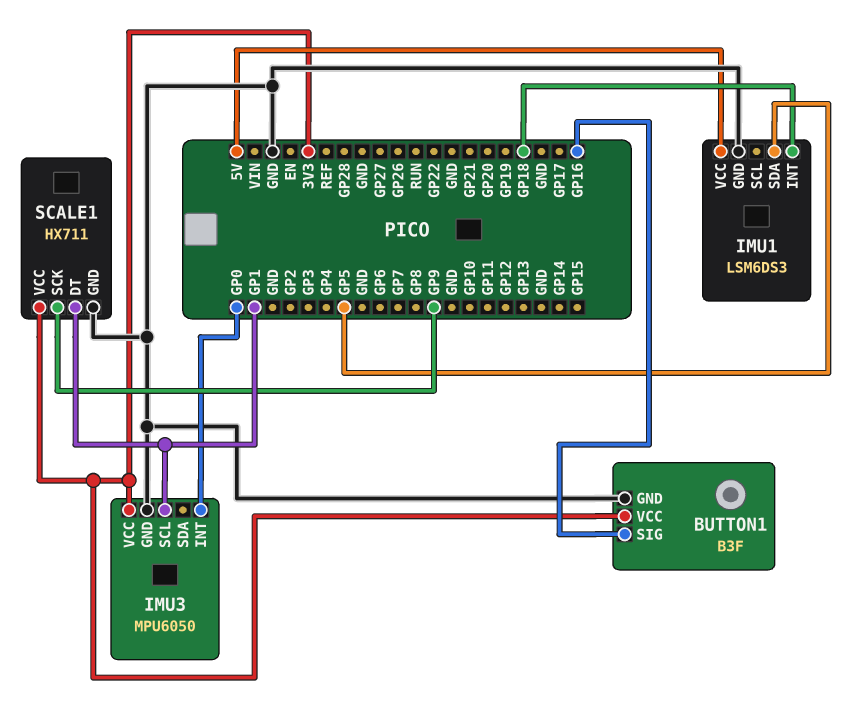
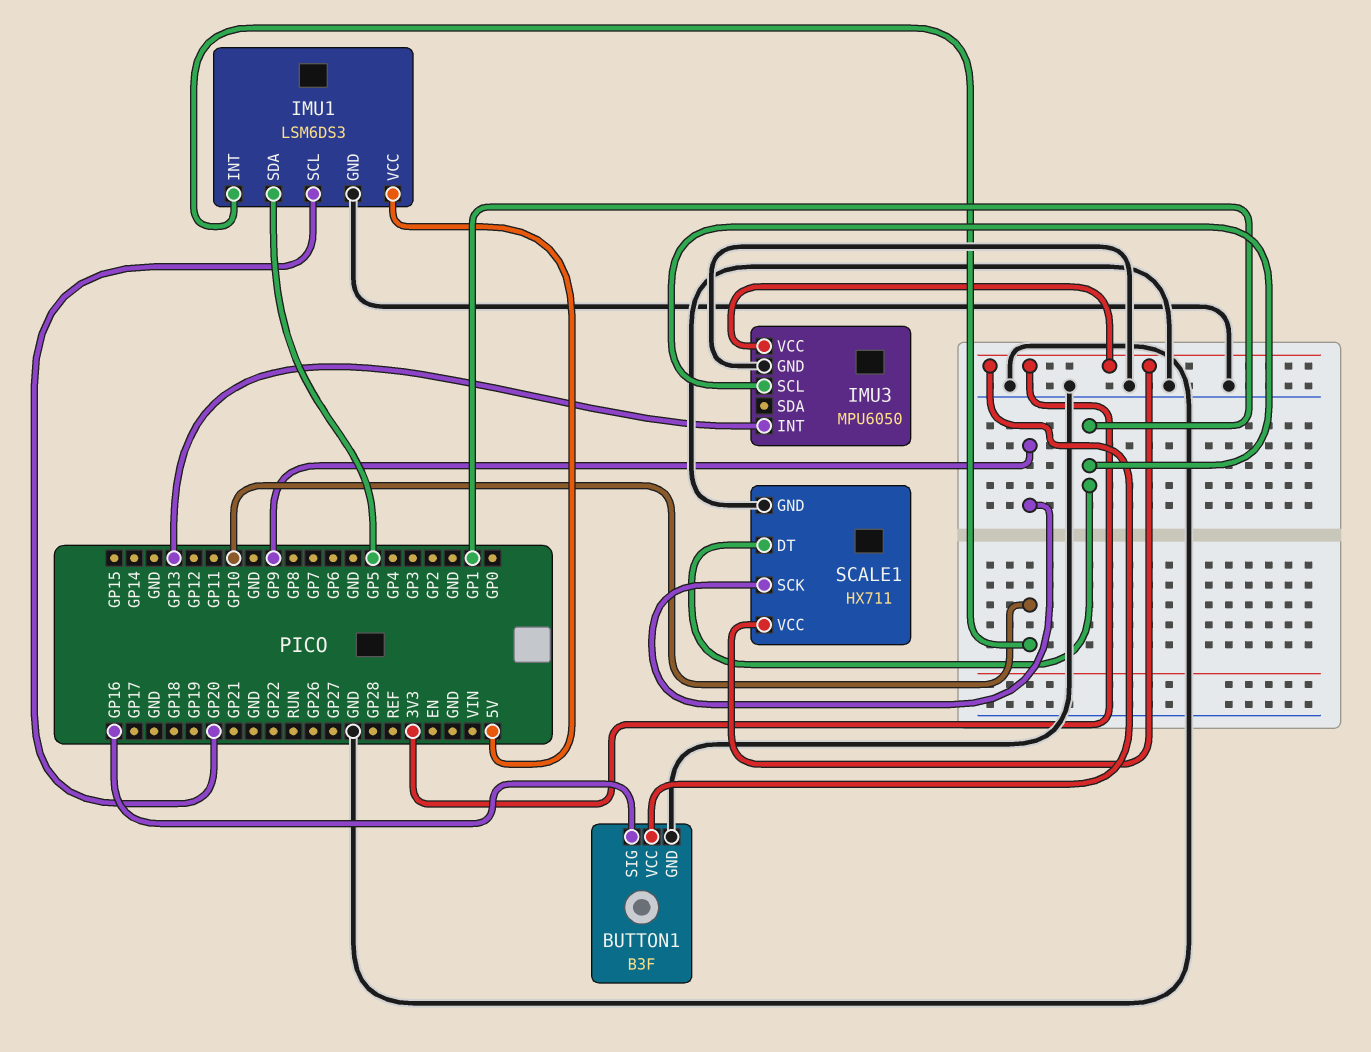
IMU1 pin INT: GP18 -> GP10
IMU1 pin SCL: none -> GP20
IMU3 pin INT: GP0 -> GP13

